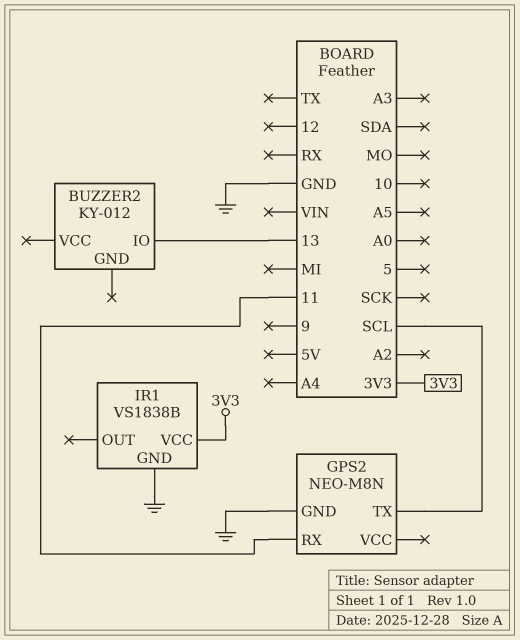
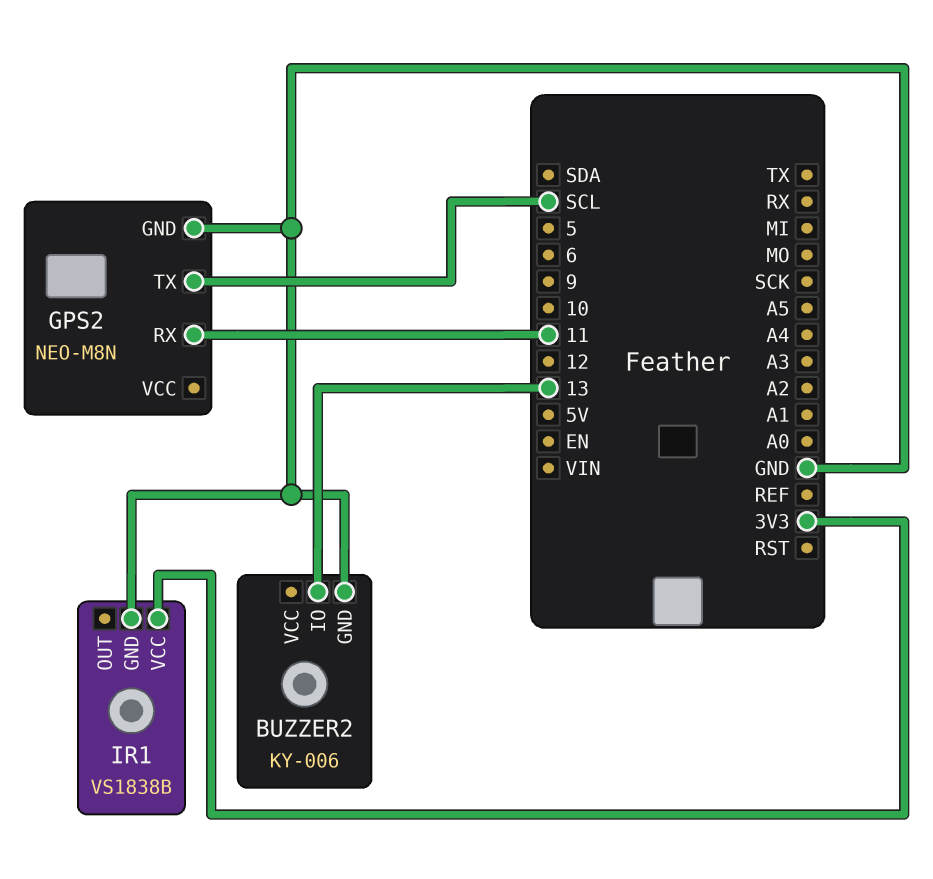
BUZZER2: KY-012 -> KY-006
BUZZER2 pin GND: none -> GND

